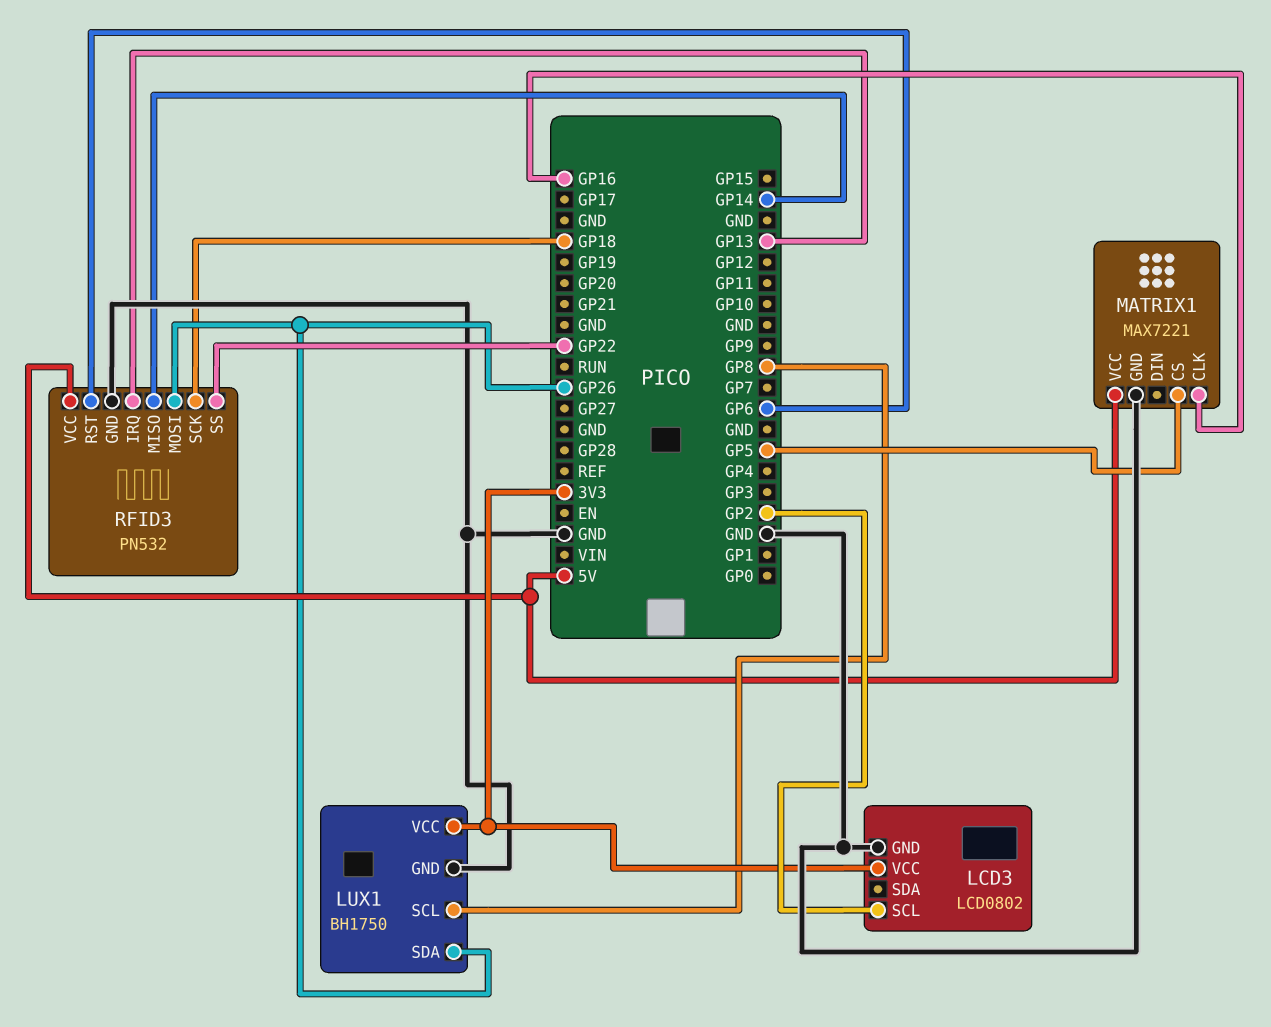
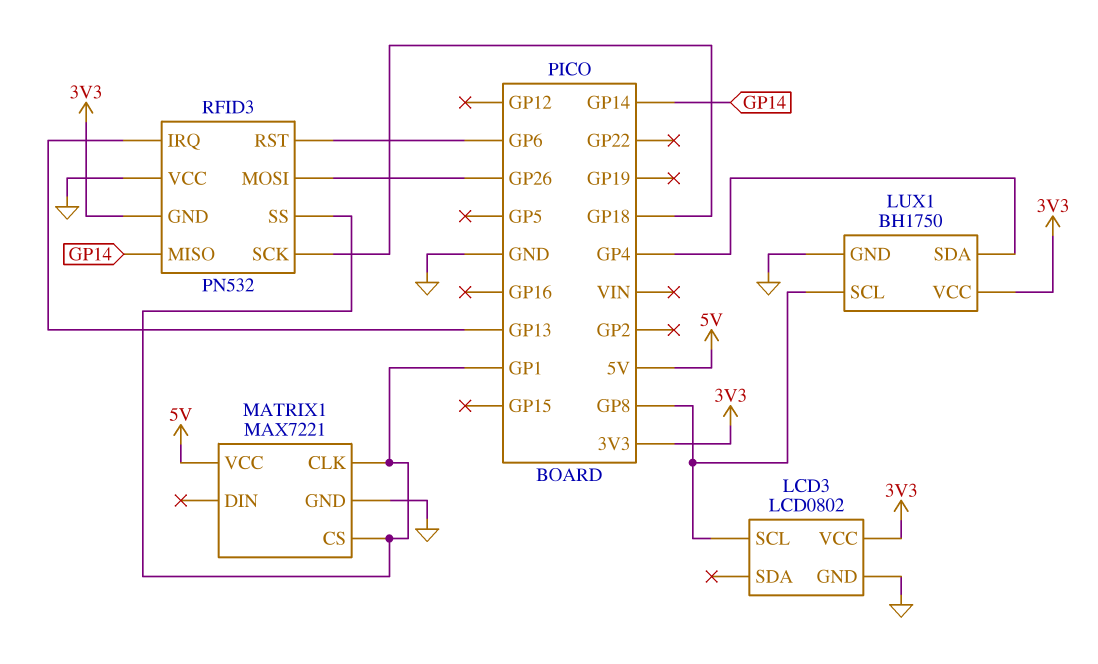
LCD3 pin SCL: GP2 -> GP8
LUX1 pin SDA: GP26 -> GP4
MATRIX1 pin CLK: GP16 -> GP1
MATRIX1 pin CS: GP5 -> GP1
RFID3 pin GND: GND -> 3V3
RFID3 pin SS: GP22 -> GP1
RFID3 pin VCC: 5V -> GND

